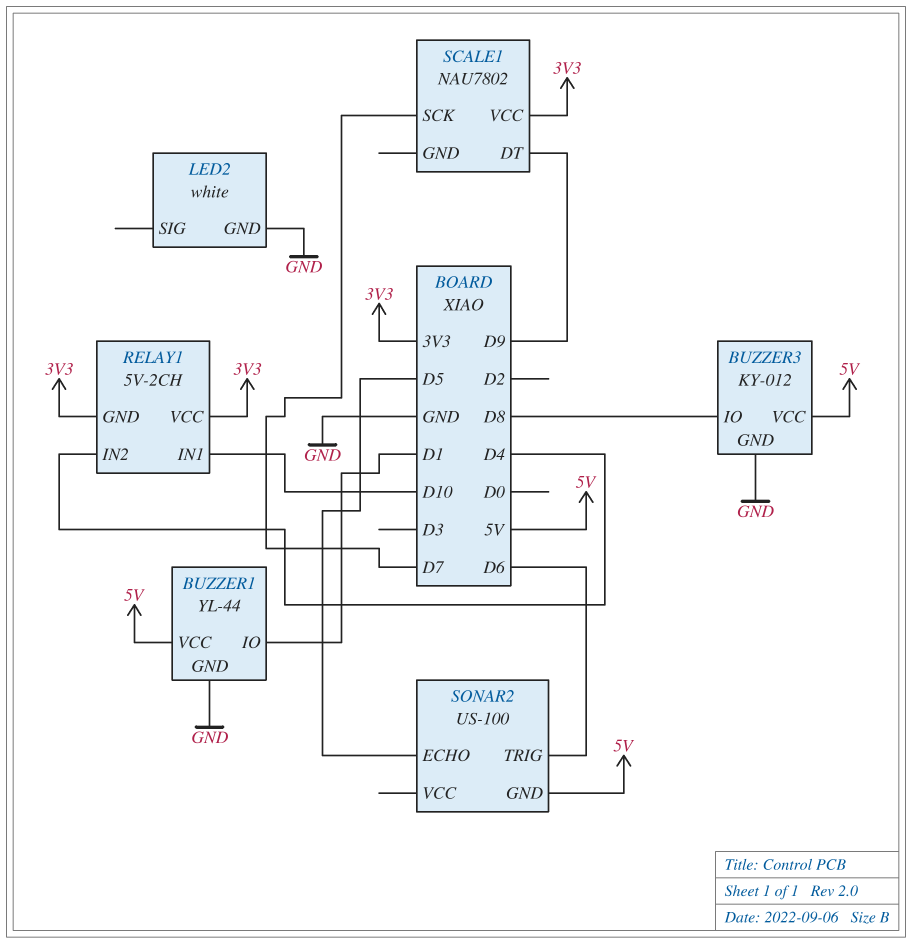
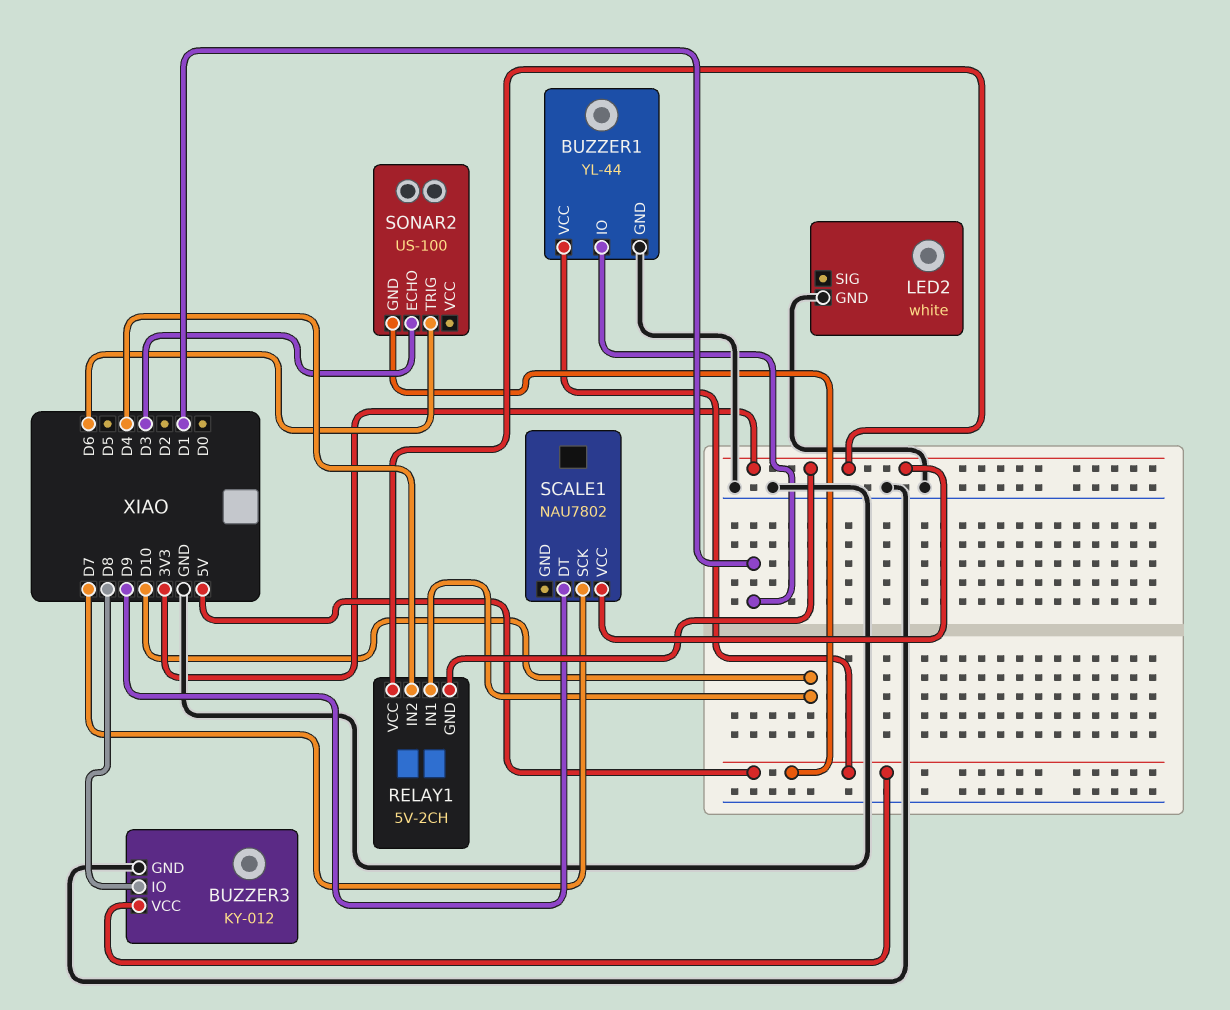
SONAR2 pin ECHO: D5 -> D3

